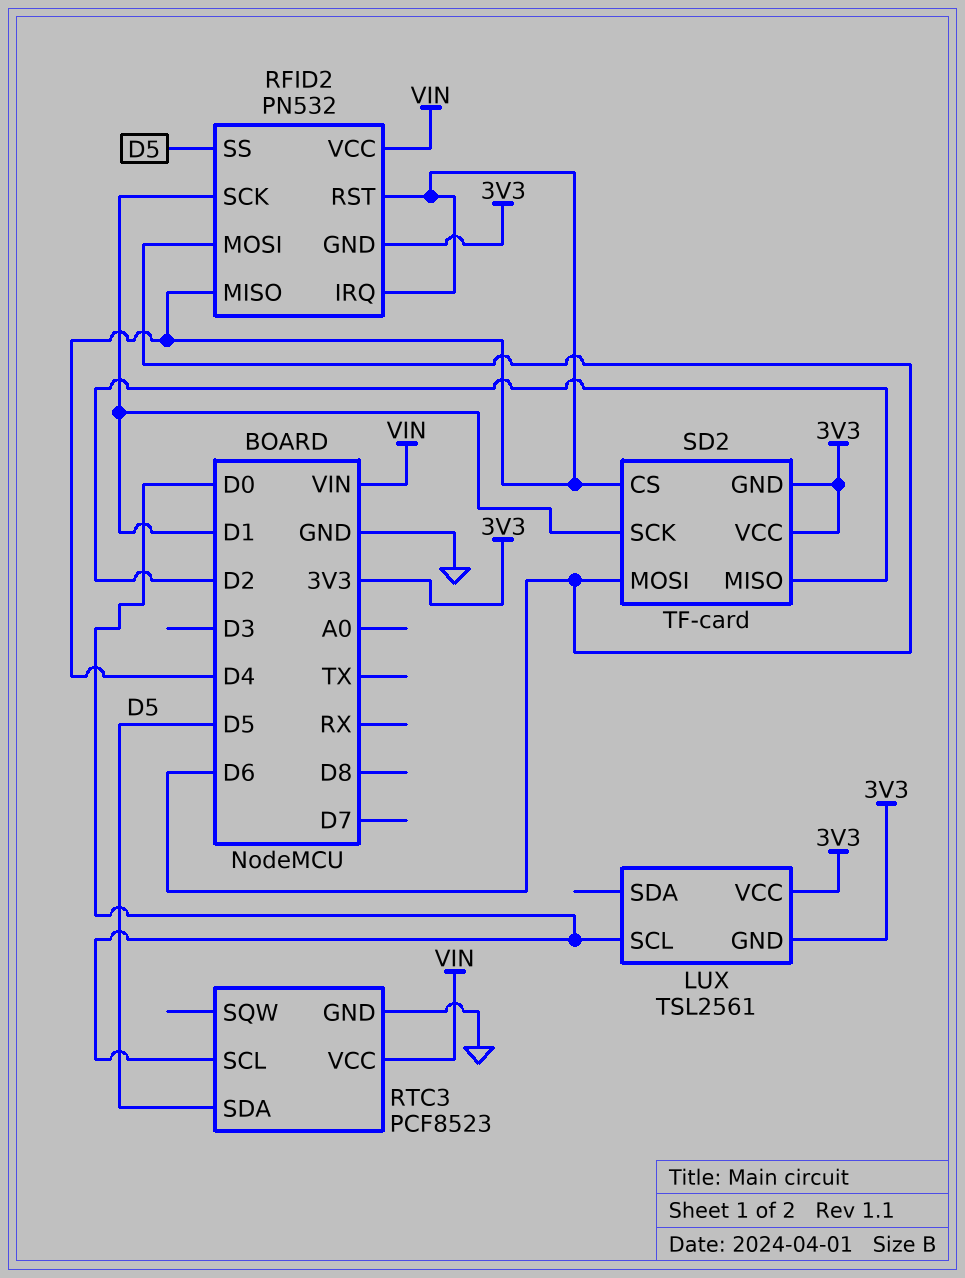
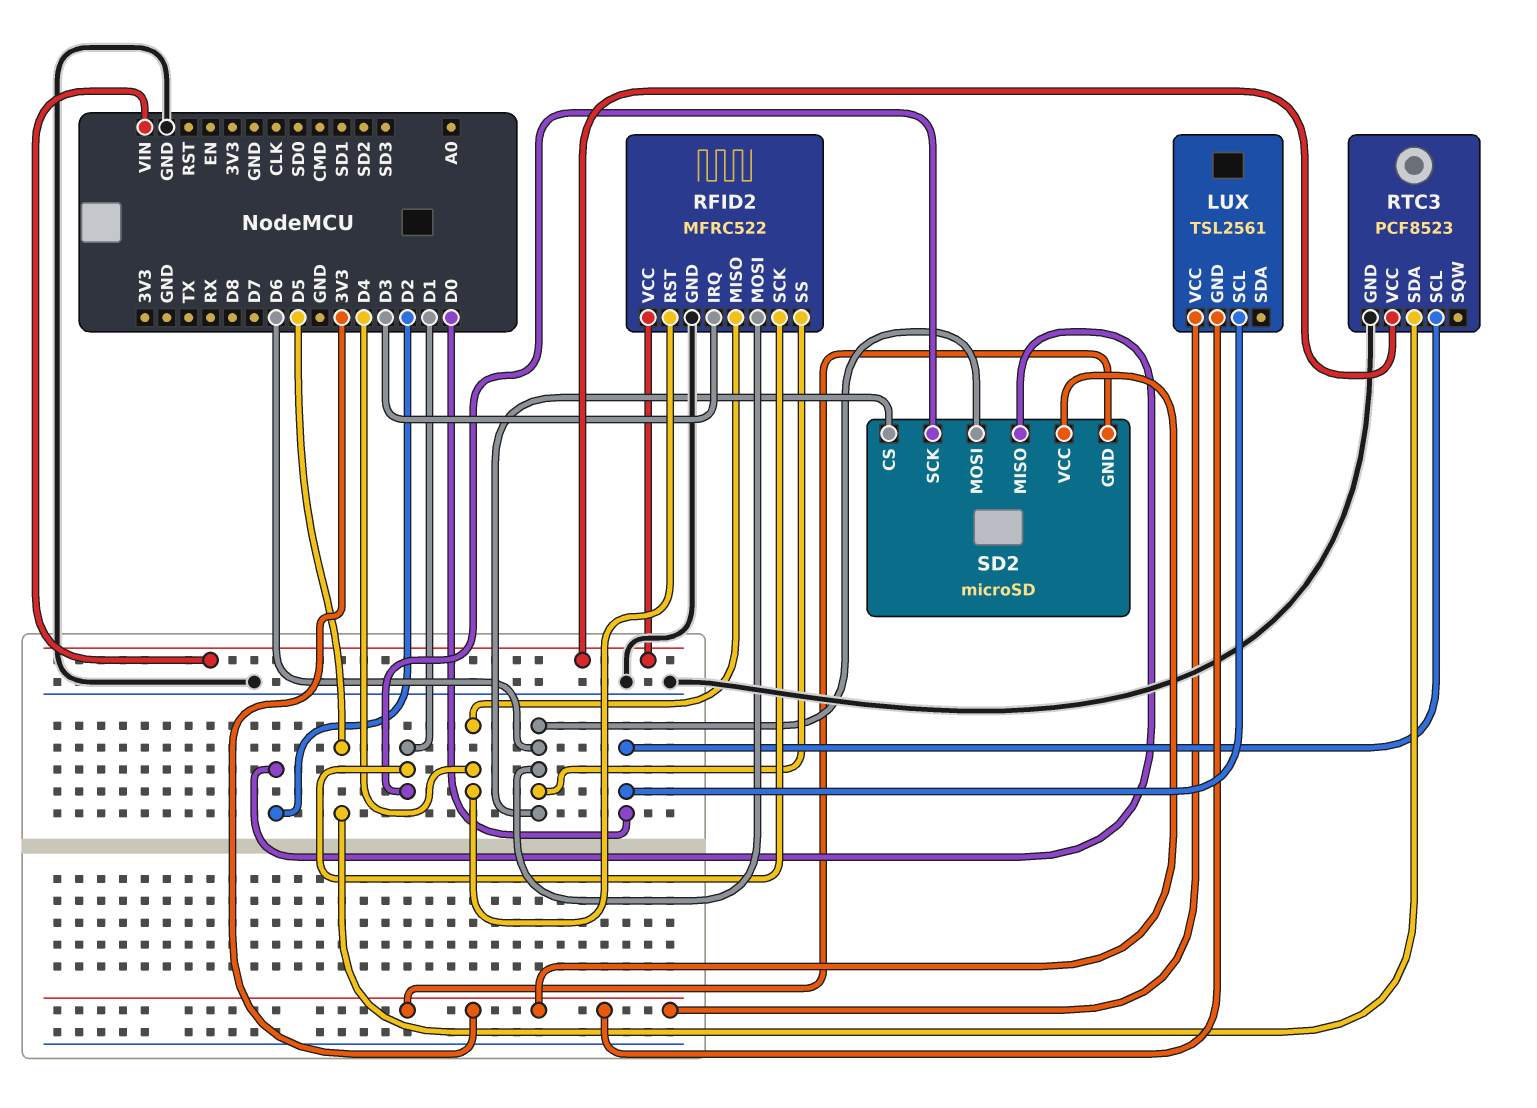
RFID2: PN532 -> MFRC522
RFID2 pin GND: 3V3 -> GND
RFID2 pin IRQ: D4 -> D3
RFID2 pin SS: D5 -> D6
SD2: TF-card -> microSD
SD2 pin CS: D4 -> D6

